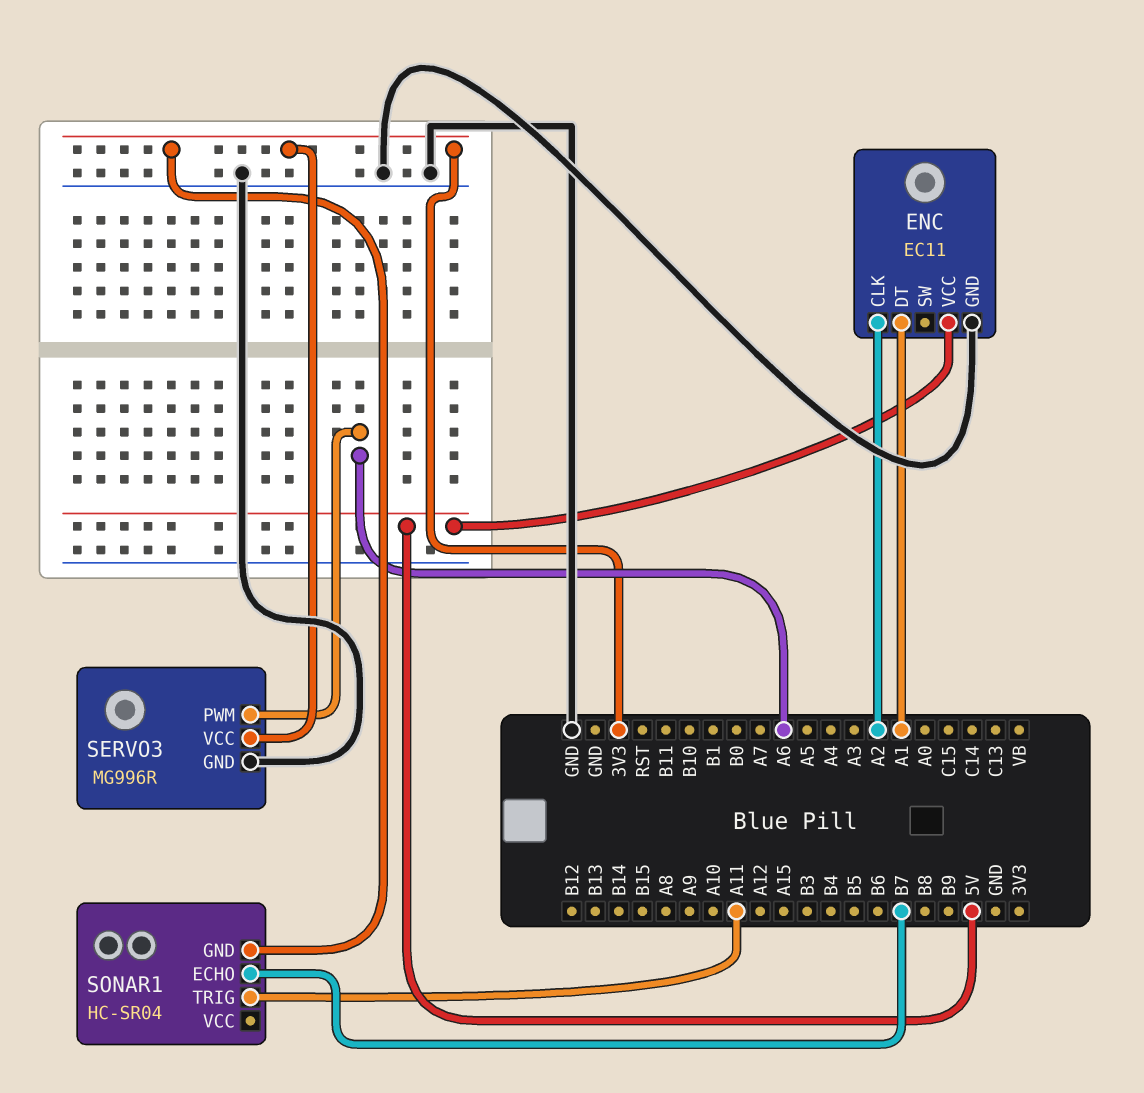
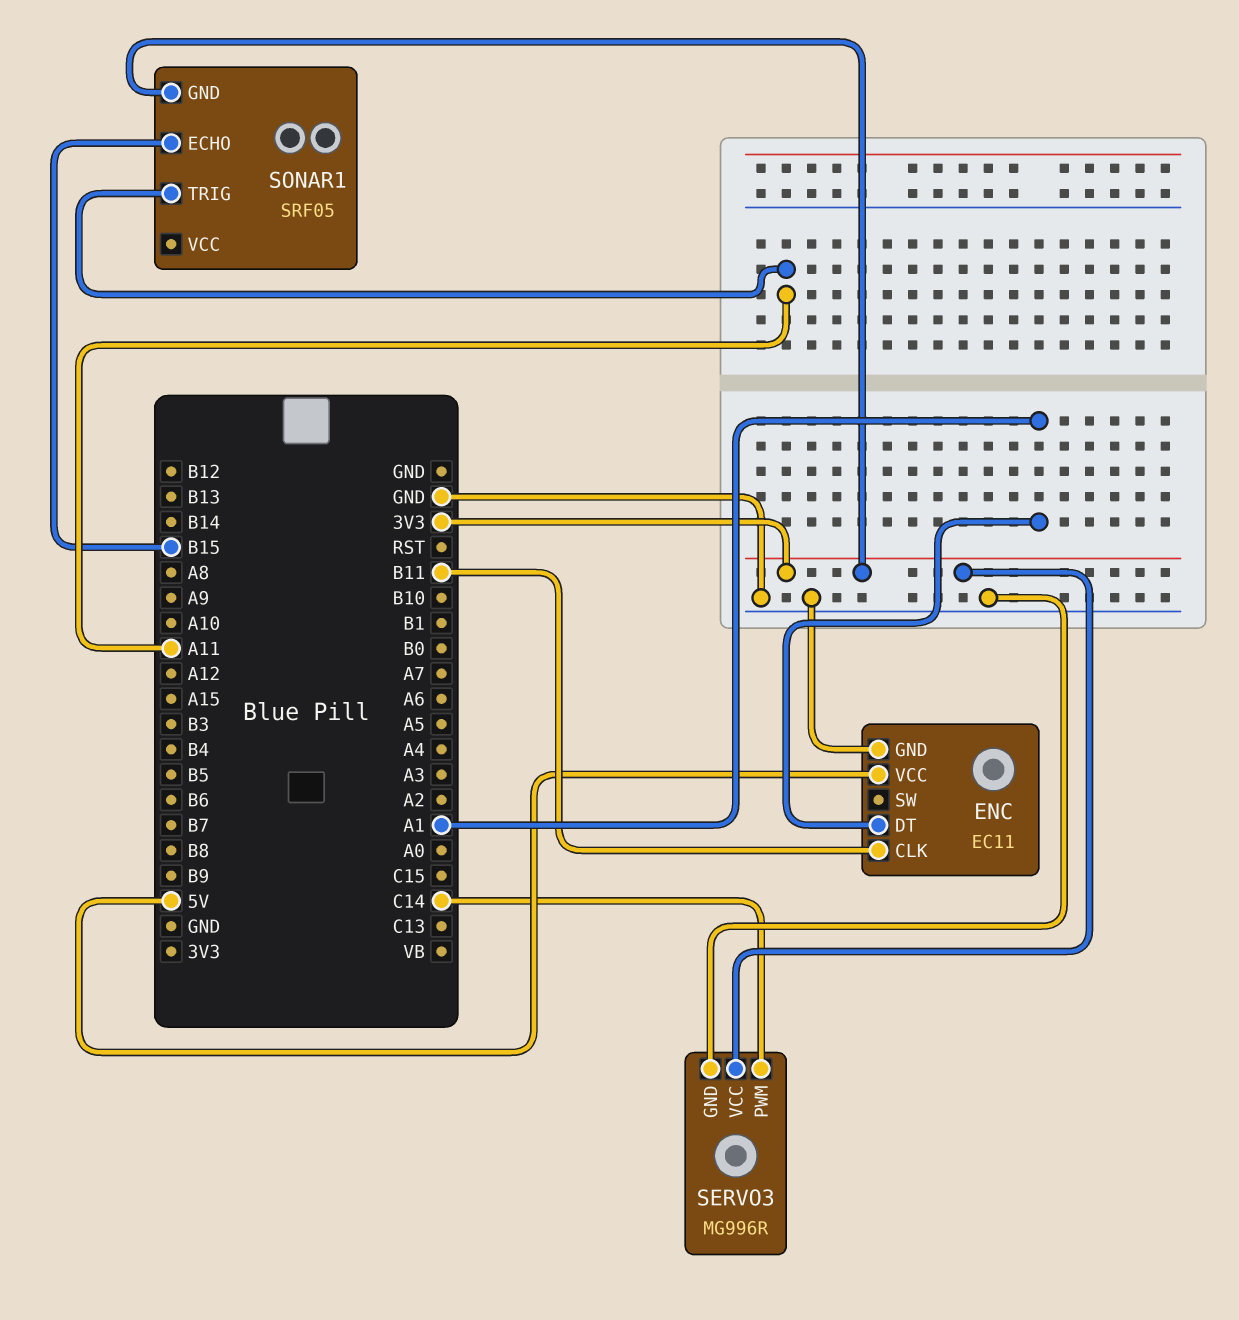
ENC pin CLK: A2 -> B11
SERVO3 pin PWM: A6 -> C14
SONAR1: HC-SR04 -> SRF05
SONAR1 pin ECHO: B7 -> B15

